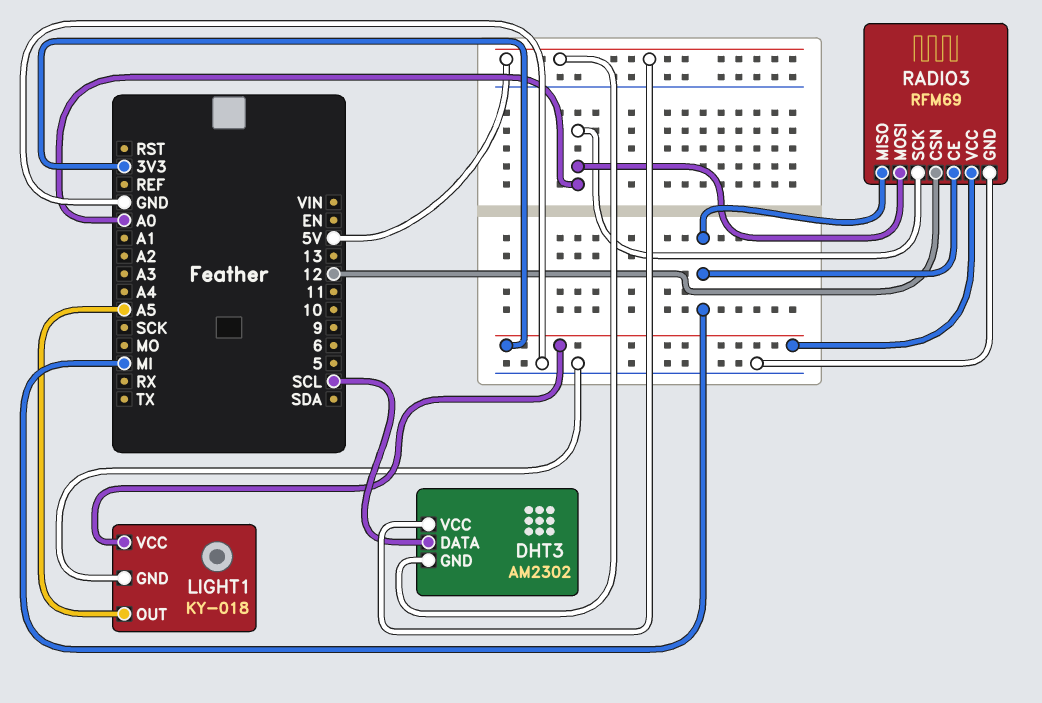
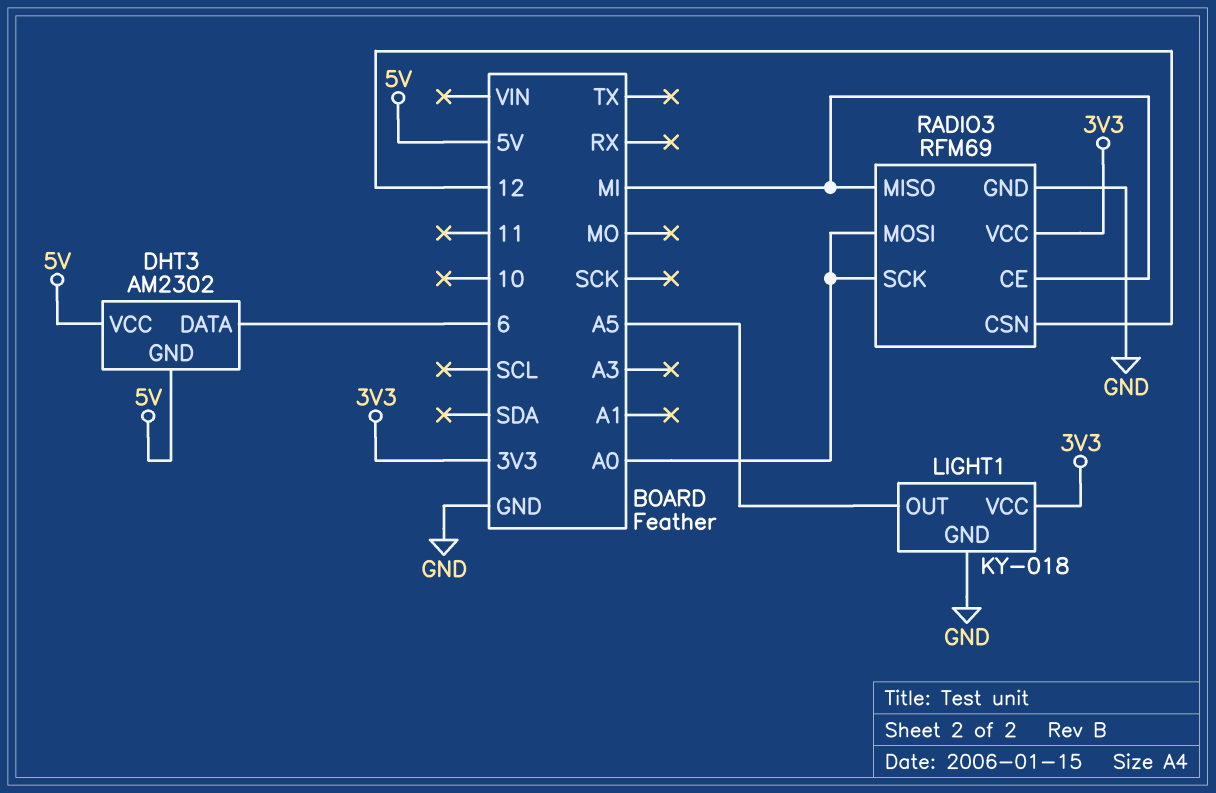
DHT3 pin DATA: SCL -> 6

